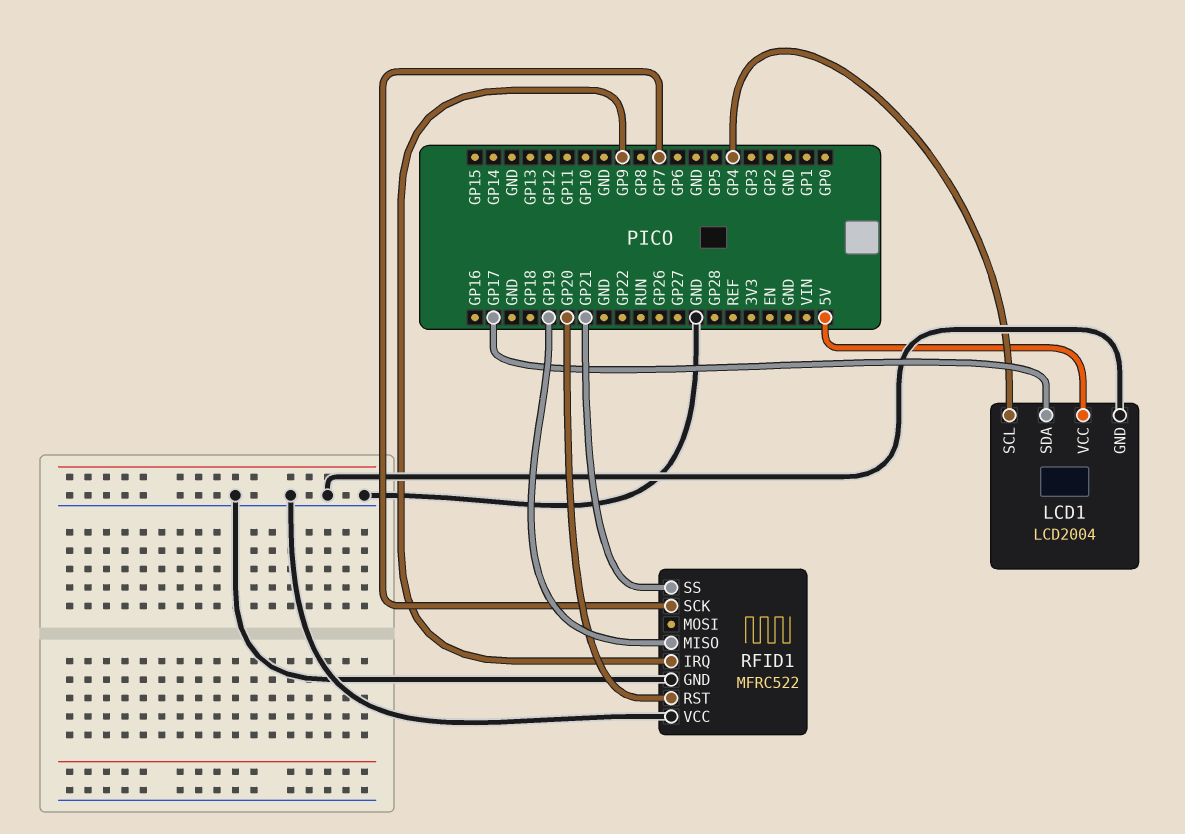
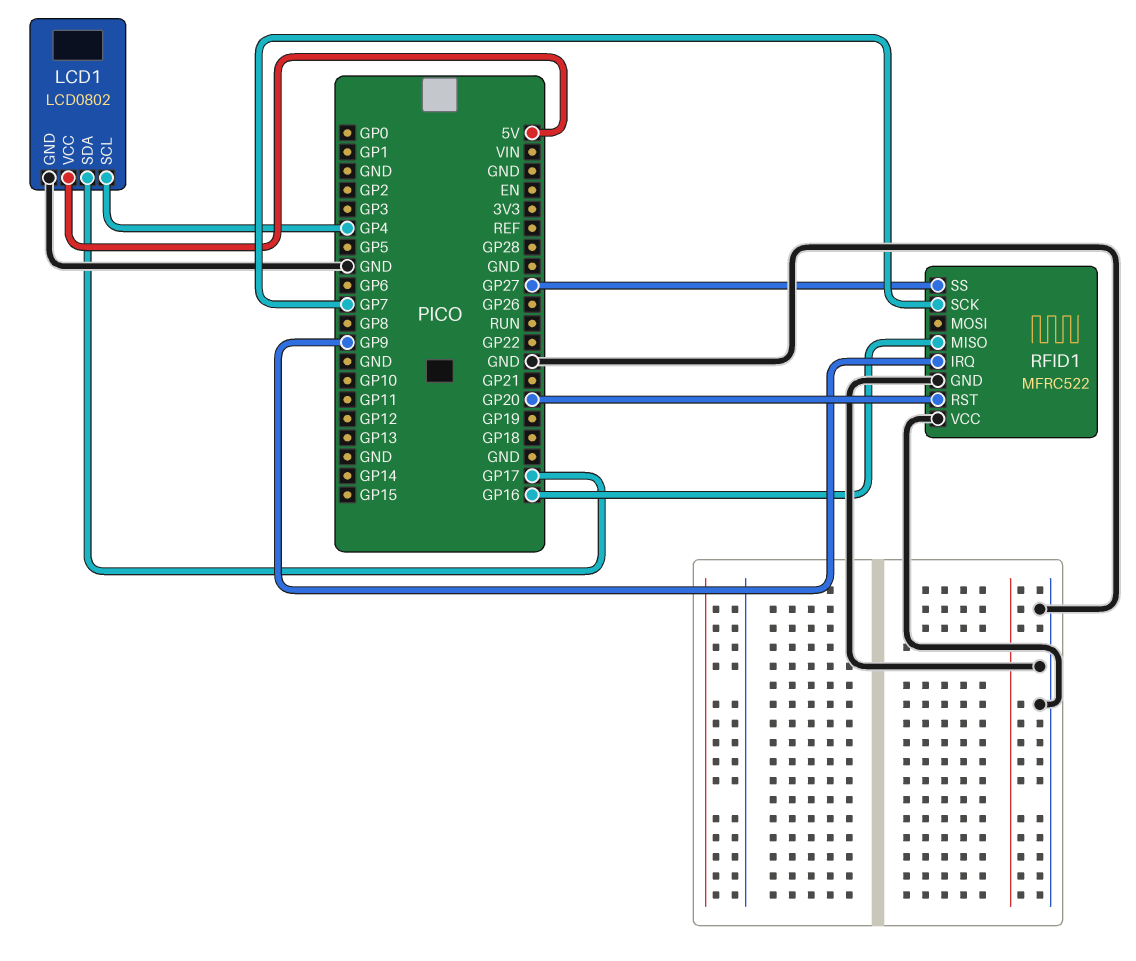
LCD1: LCD2004 -> LCD0802
RFID1 pin MISO: GP19 -> GP16
RFID1 pin SS: GP21 -> GP27

